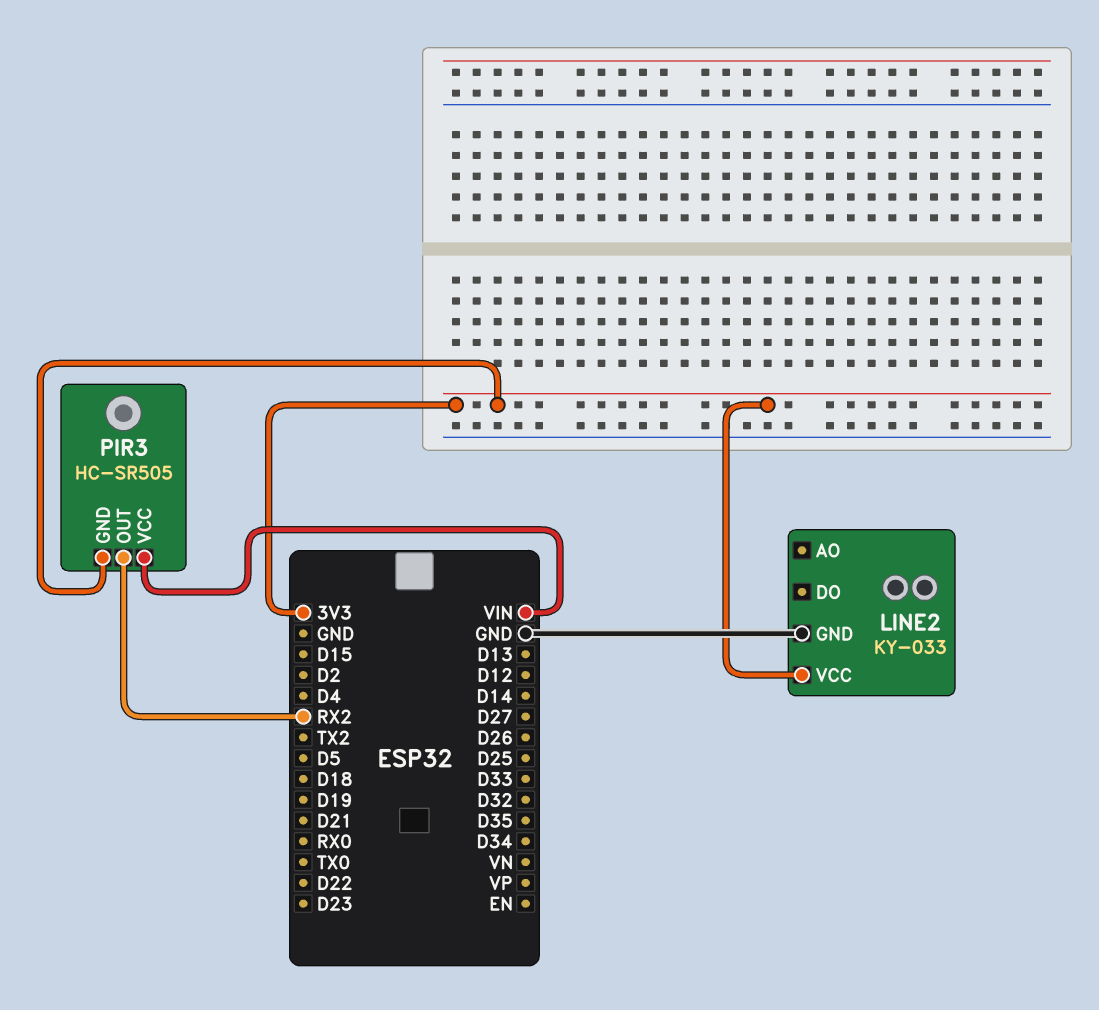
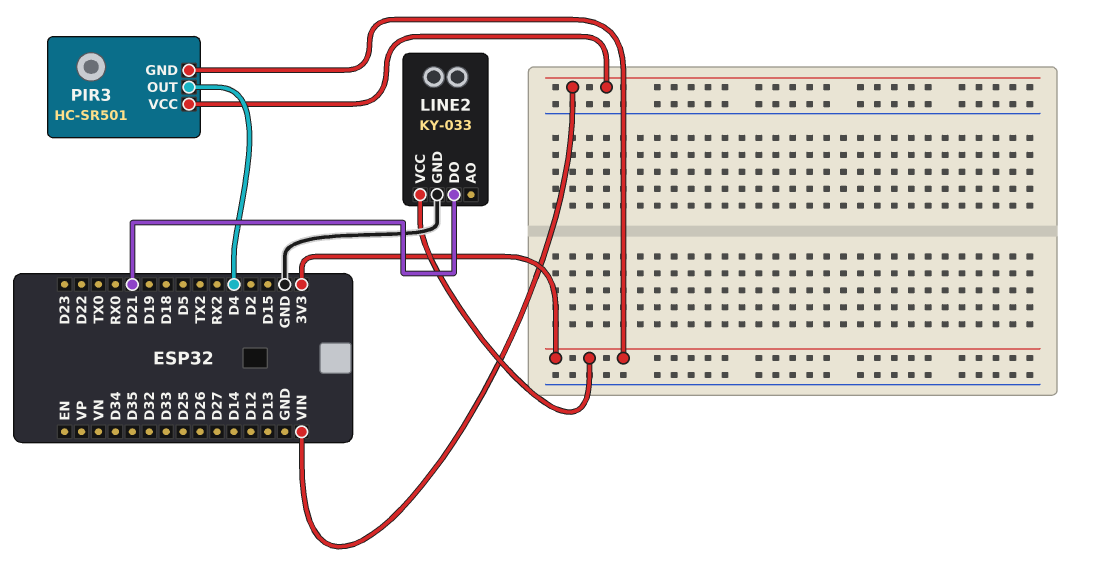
LINE2 pin DO: none -> D21
PIR3: HC-SR505 -> HC-SR501
PIR3 pin OUT: RX2 -> D4

